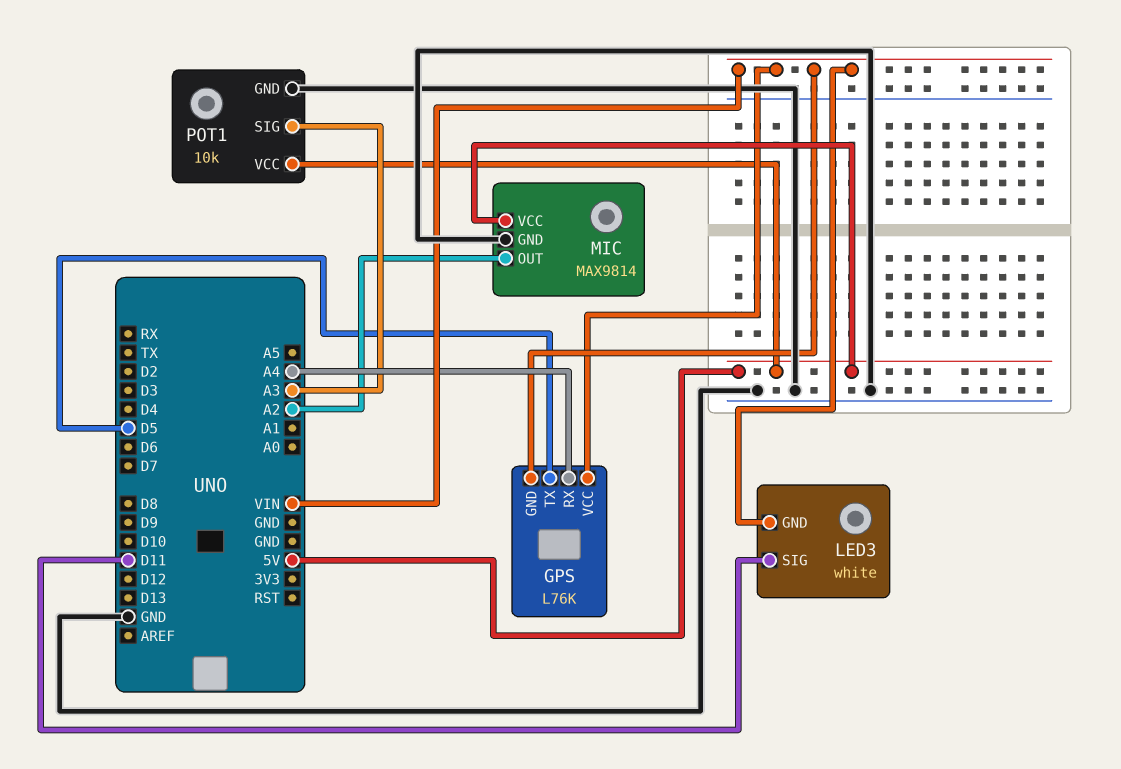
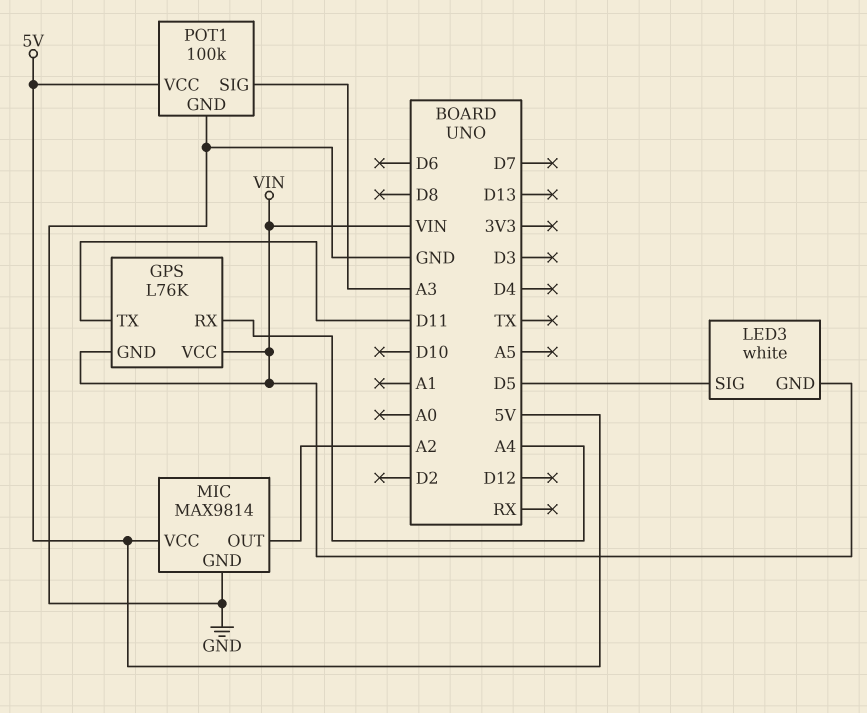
GPS pin TX: D5 -> D11
LED3 pin SIG: D11 -> D5
POT1: 10k -> 100k

